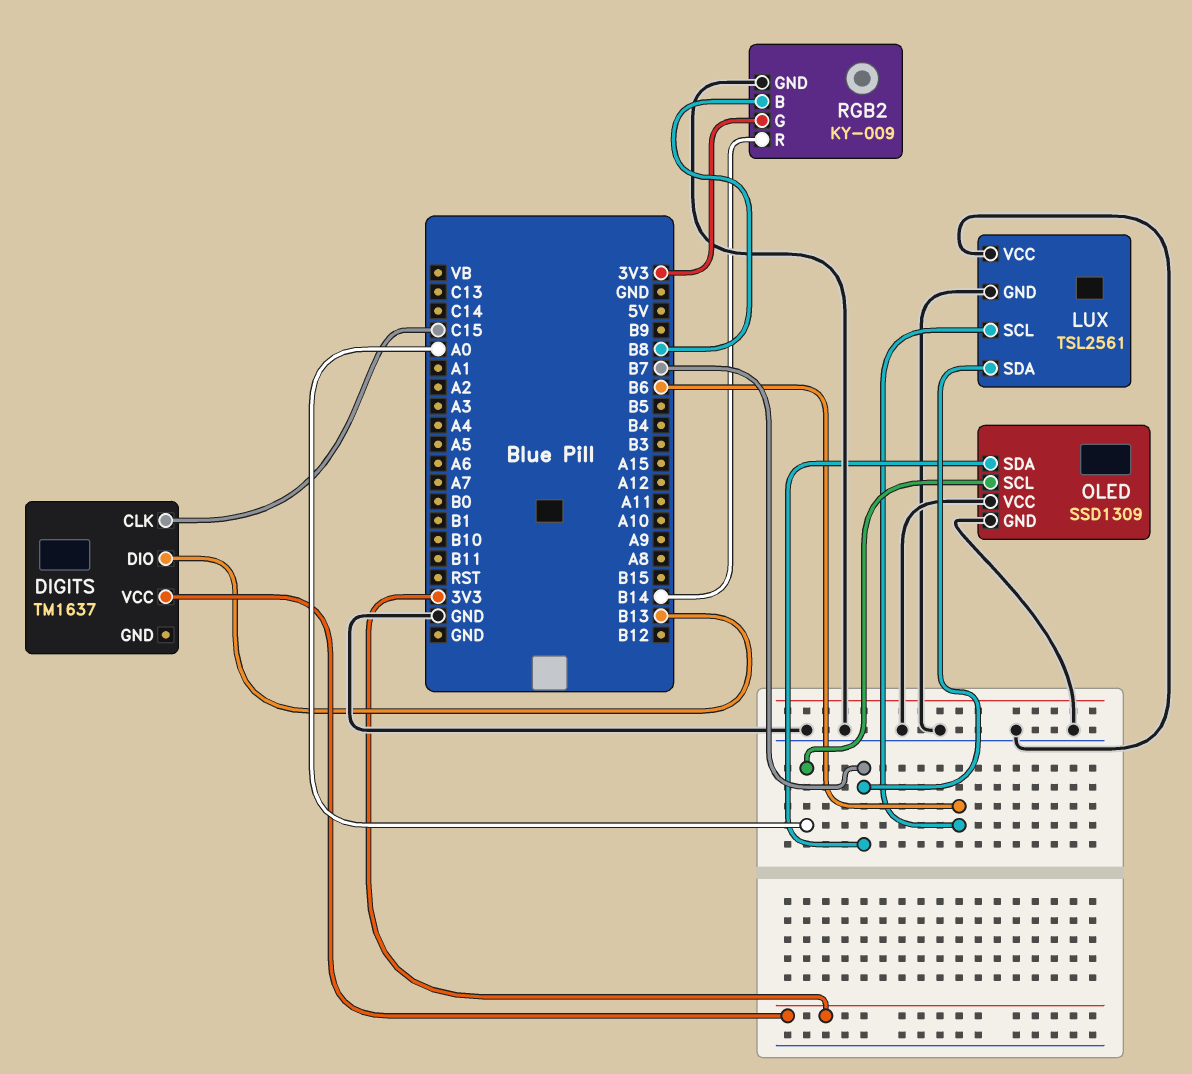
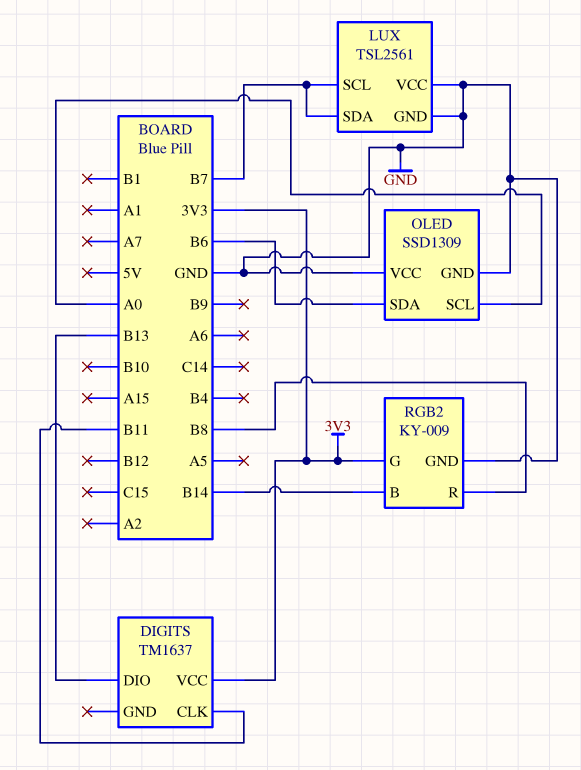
DIGITS pin CLK: C15 -> B11
LUX pin SCL: B6 -> B7
OLED pin SDA: B7 -> B6
RGB2 pin B: B8 -> B14
RGB2 pin R: B14 -> B8

